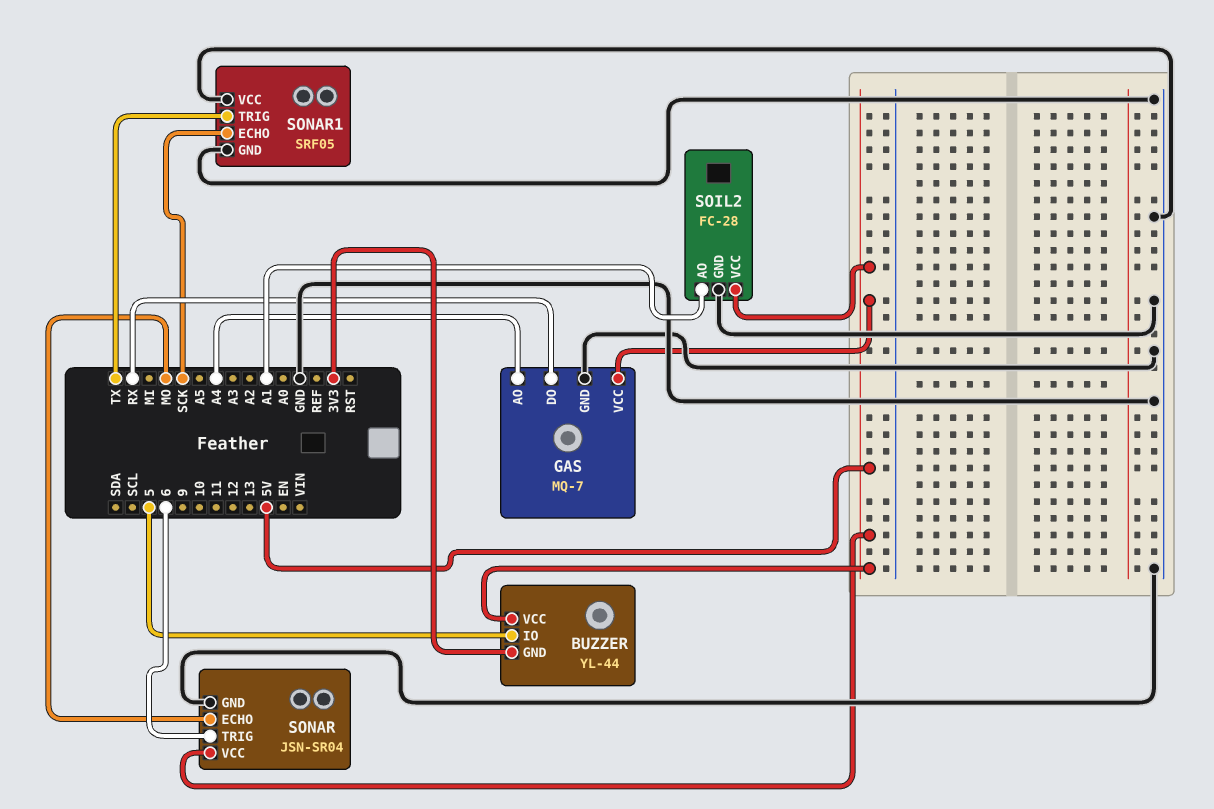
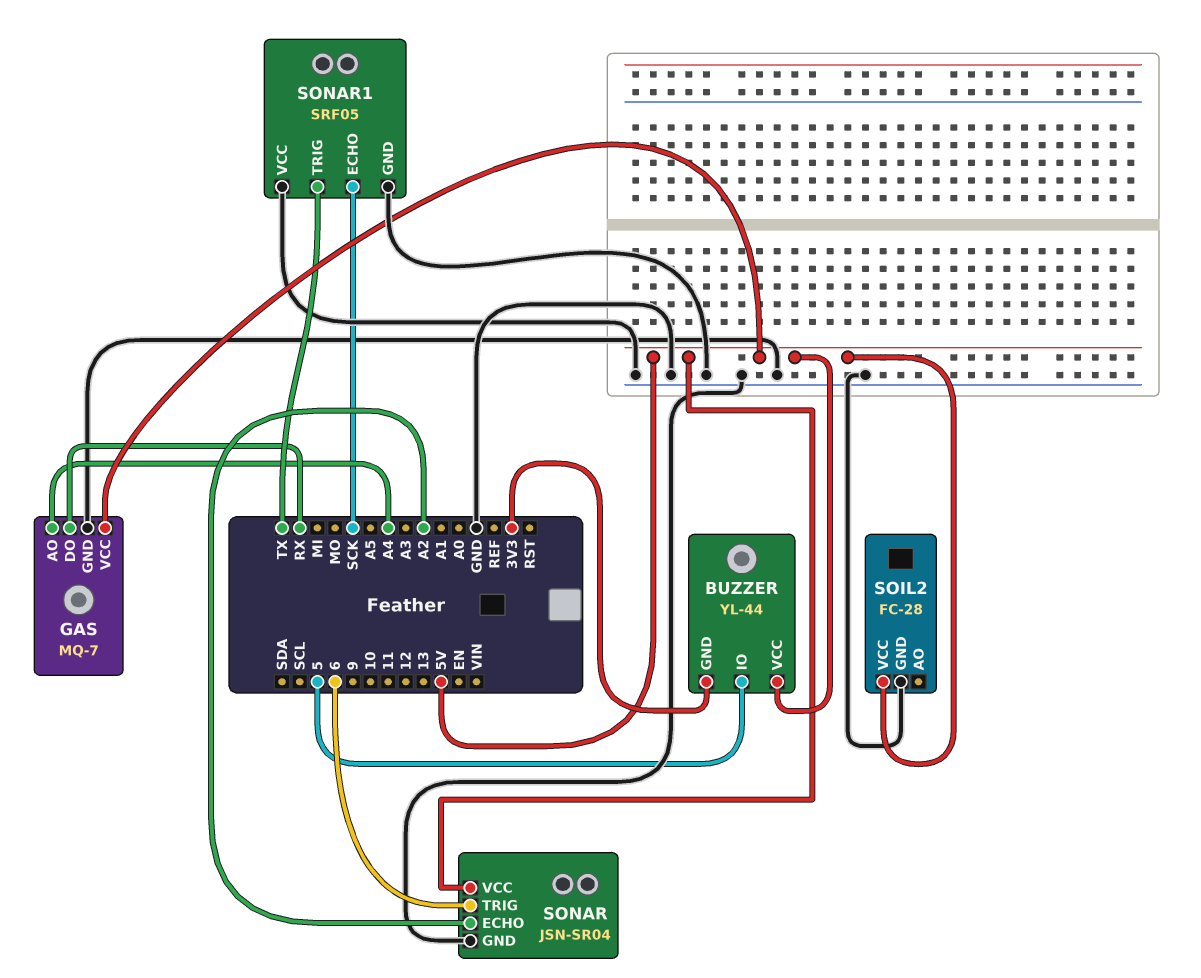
SOIL2 pin AO: A1 -> none
SONAR pin ECHO: MO -> A2

